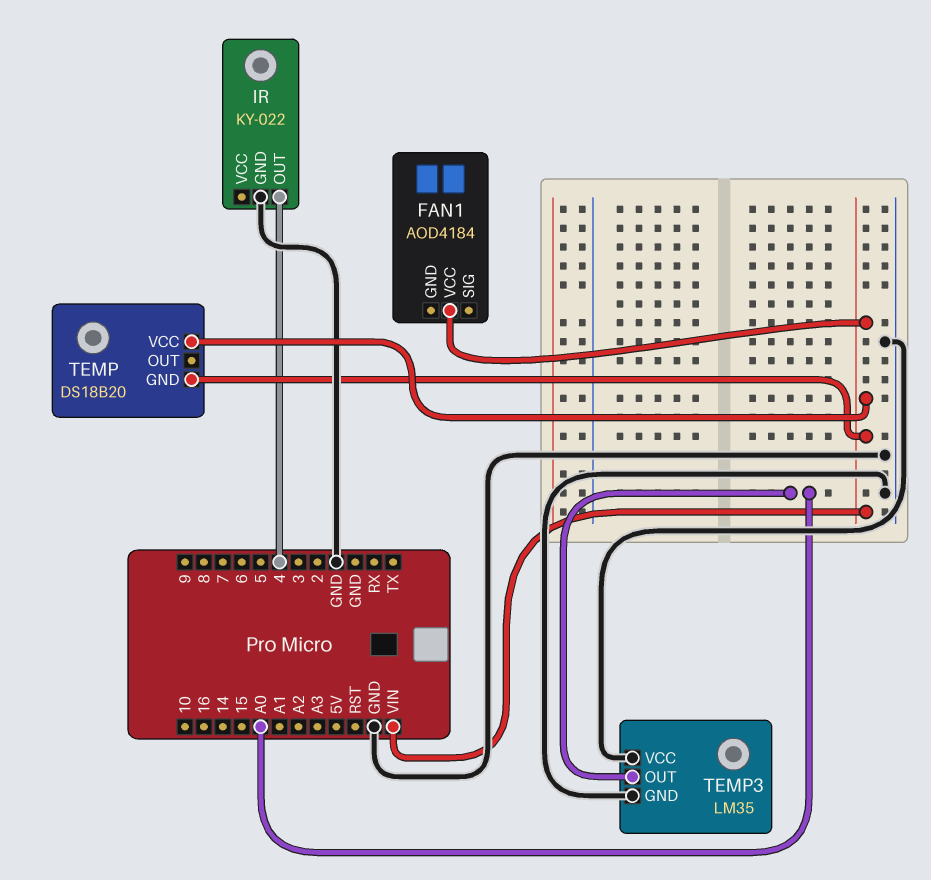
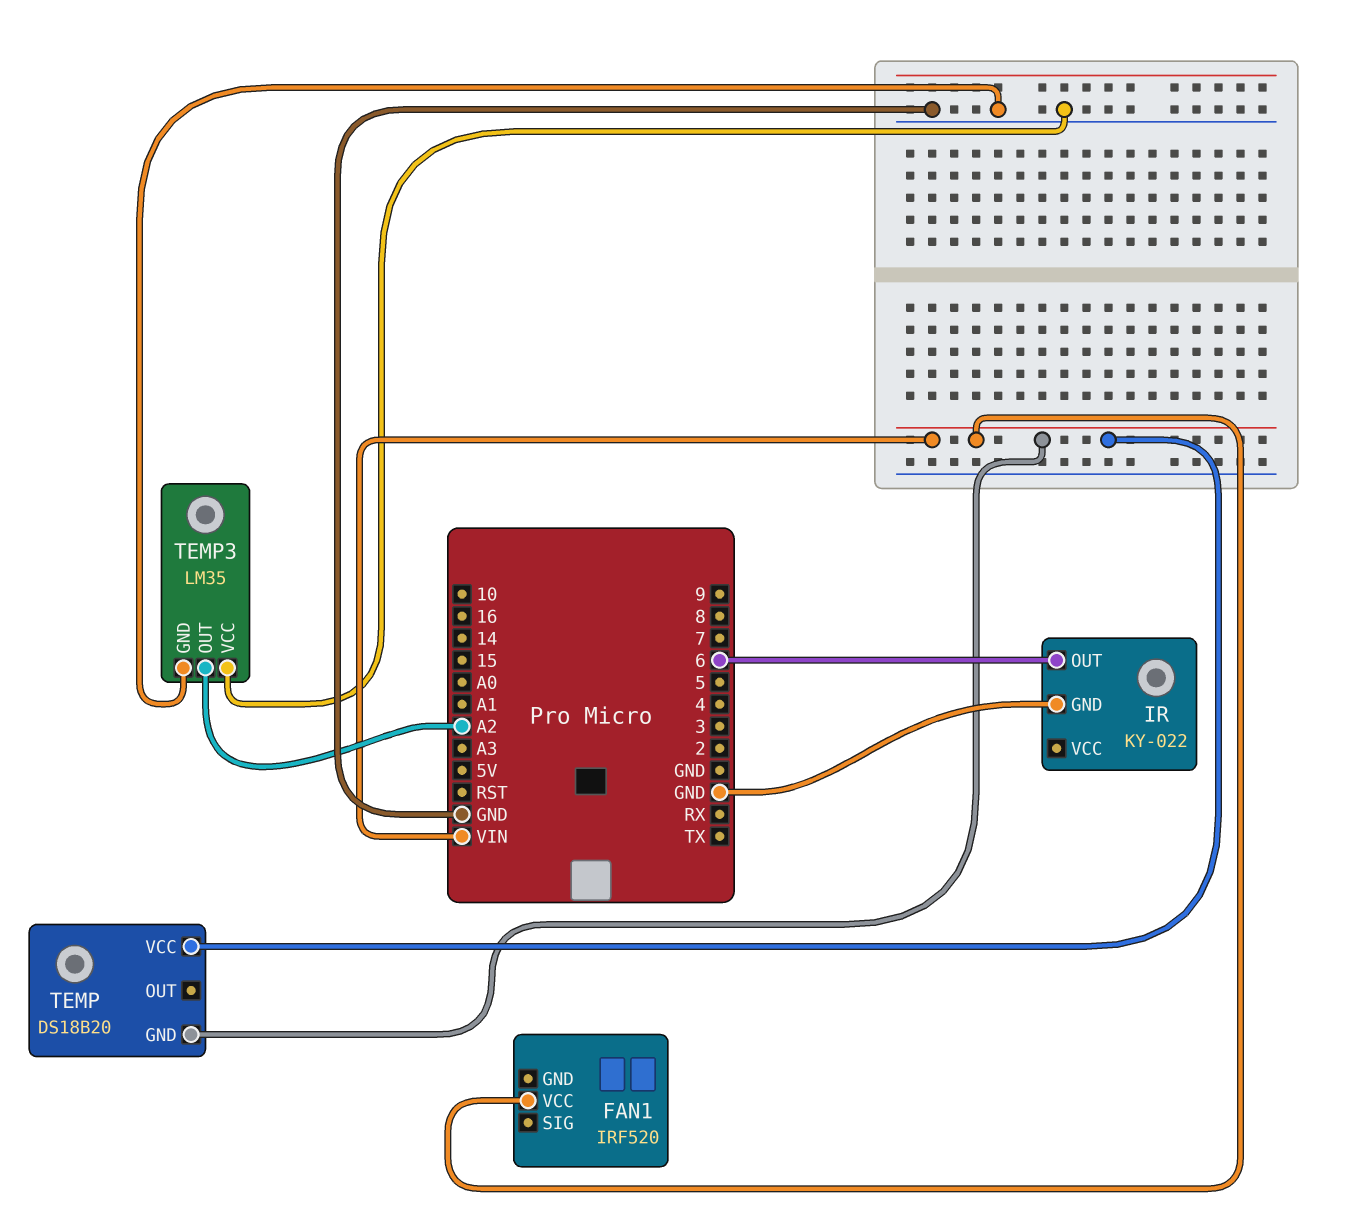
FAN1: AOD4184 -> IRF520
IR pin OUT: 4 -> 6
TEMP3 pin OUT: A0 -> A2

